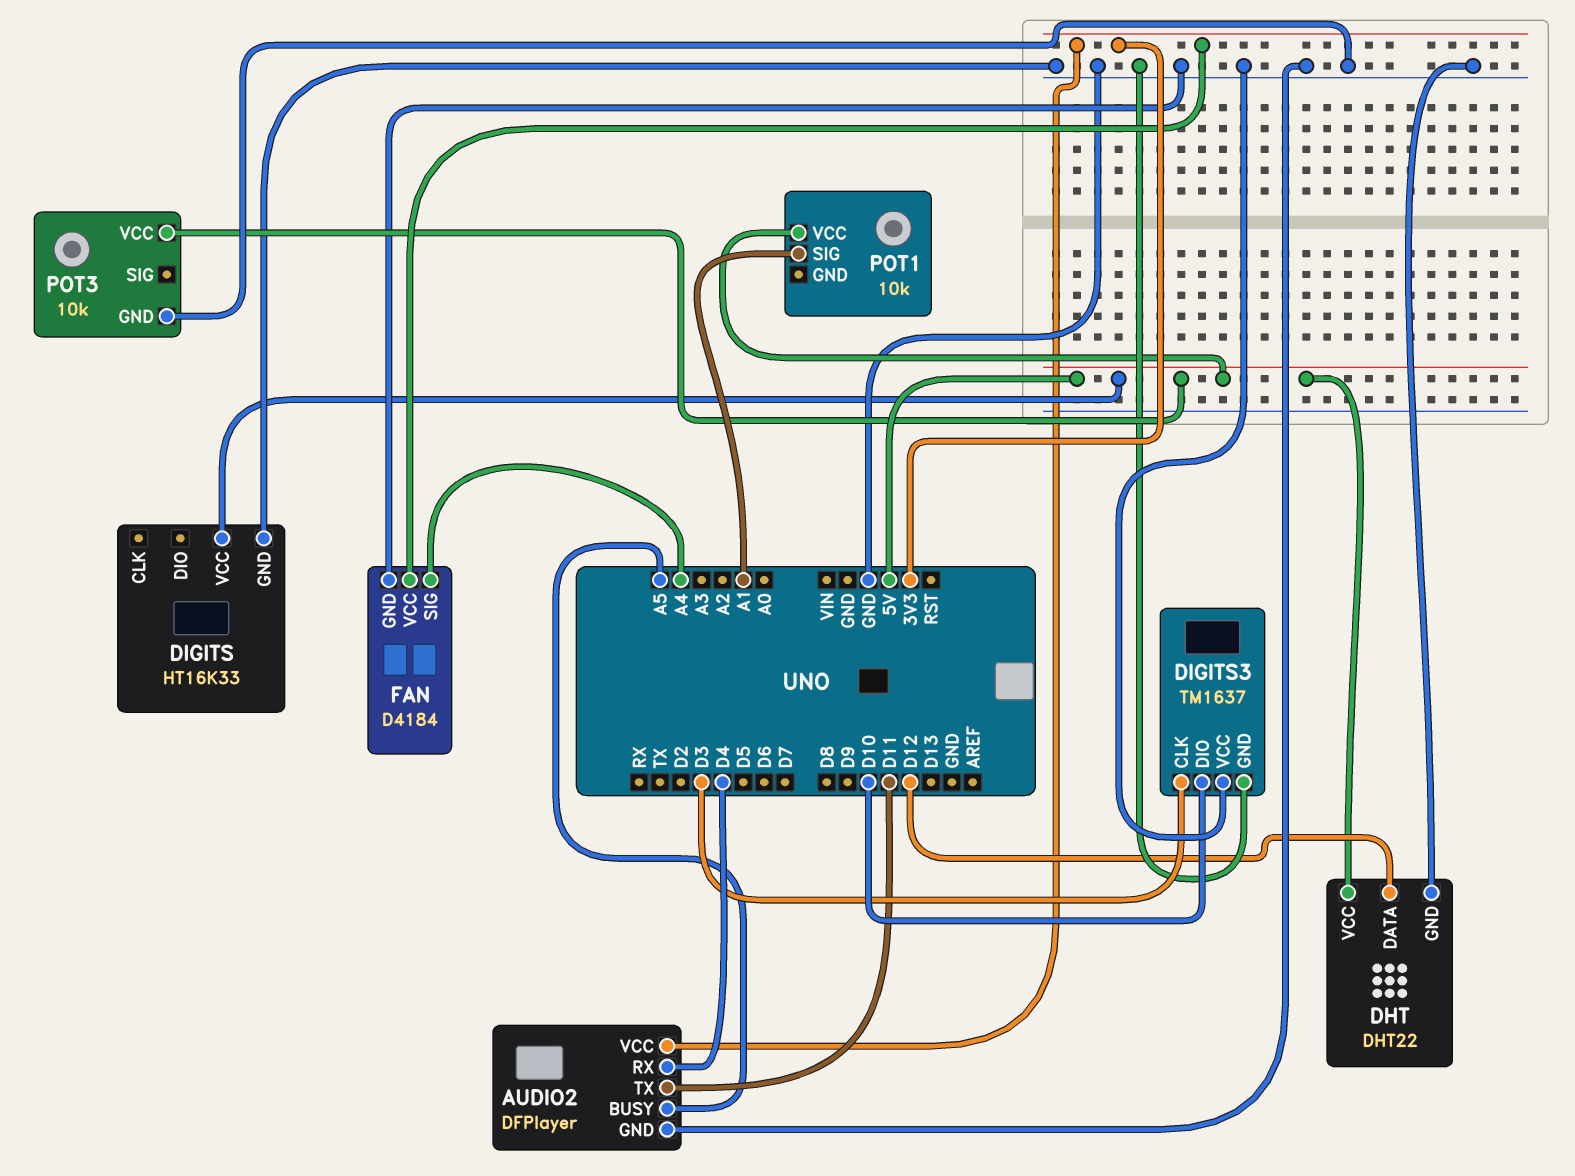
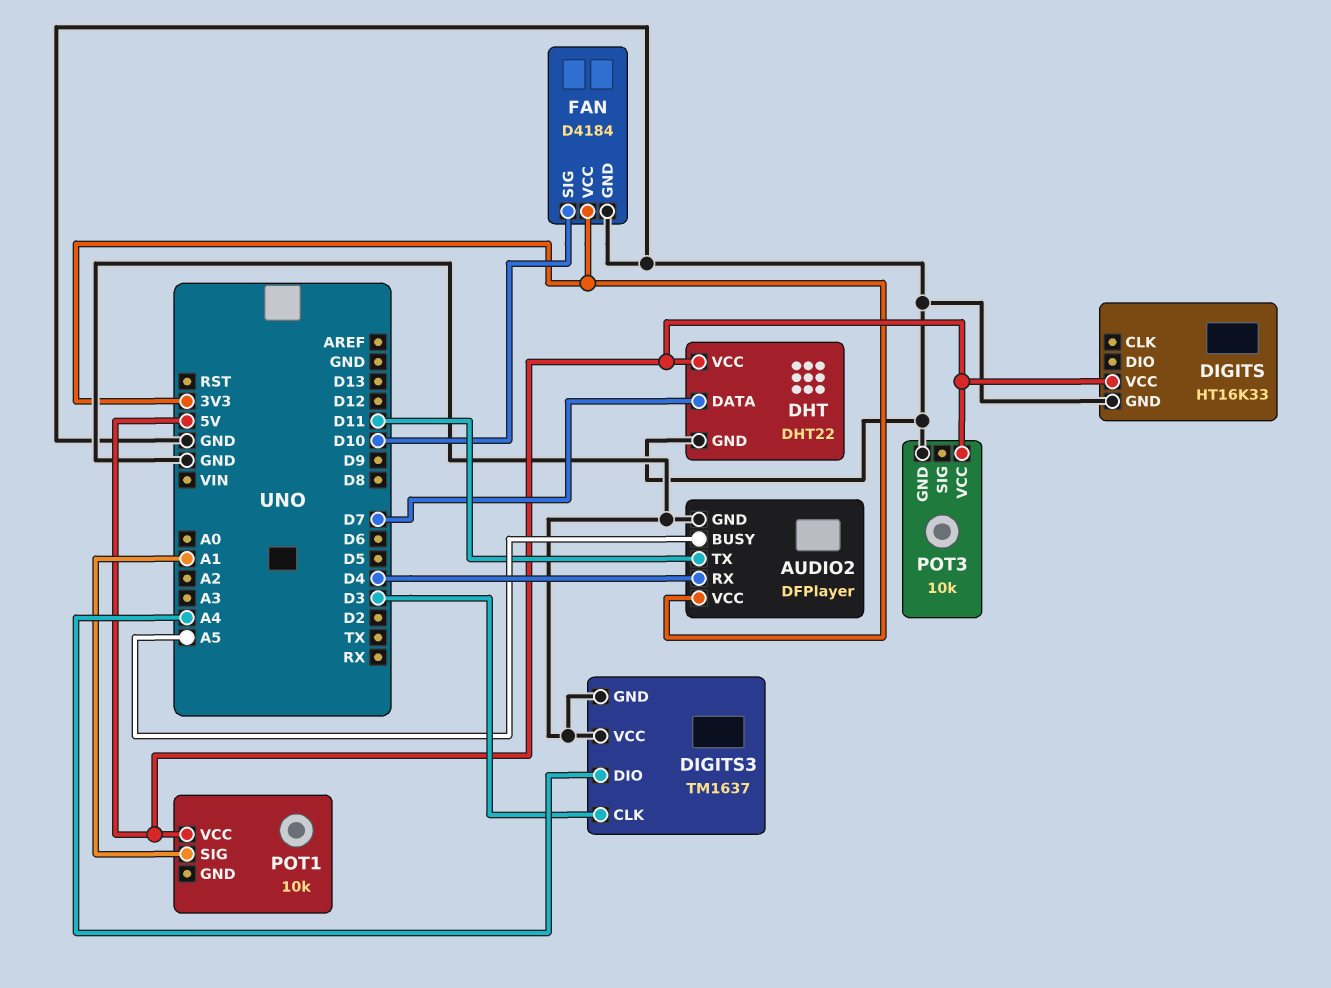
DHT pin DATA: D12 -> D7
DIGITS3 pin DIO: D10 -> A4
FAN pin SIG: A4 -> D10

